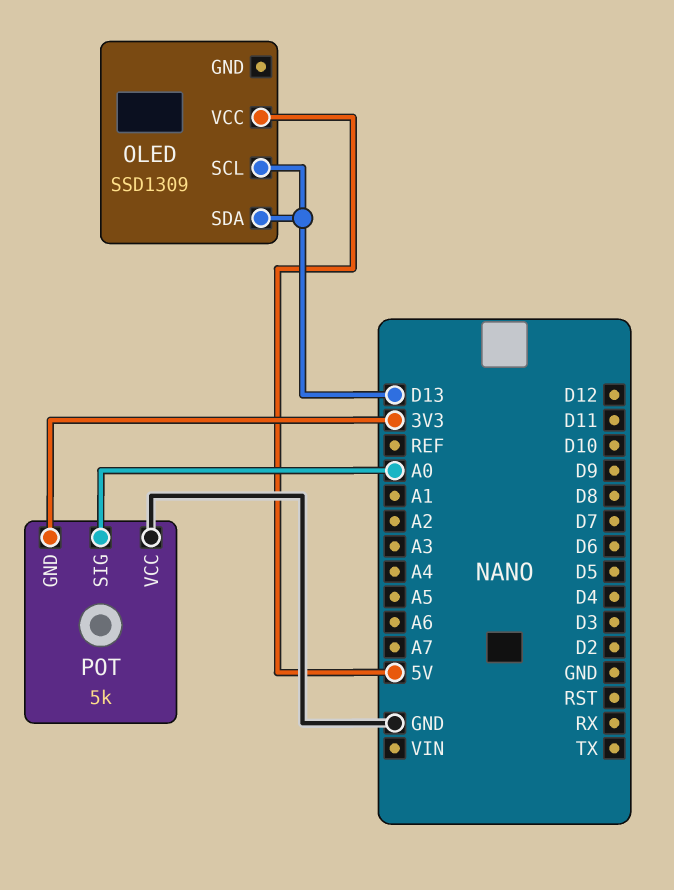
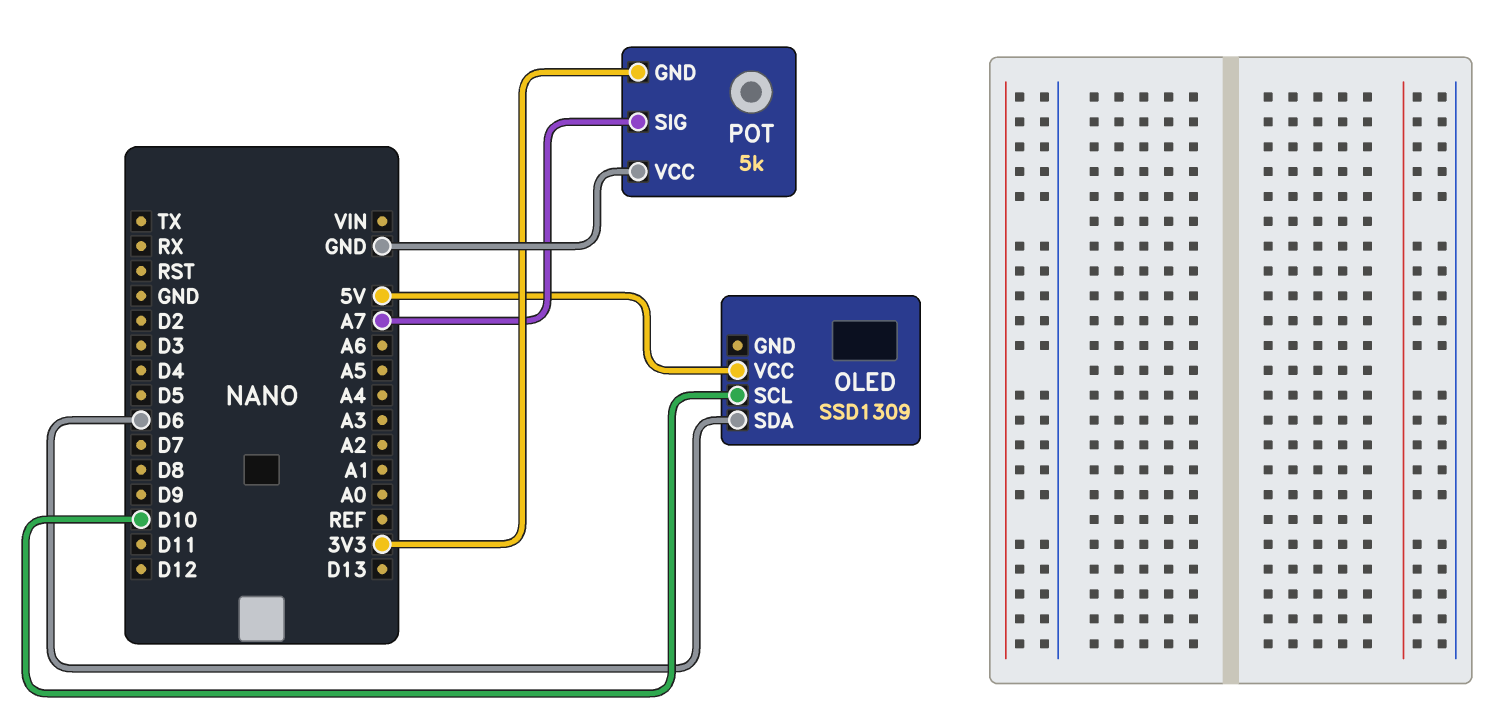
OLED pin SCL: D13 -> D10
OLED pin SDA: D13 -> D6
POT pin SIG: A0 -> A7

